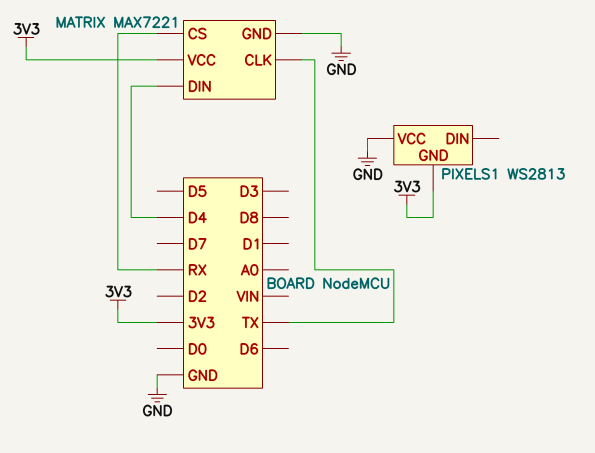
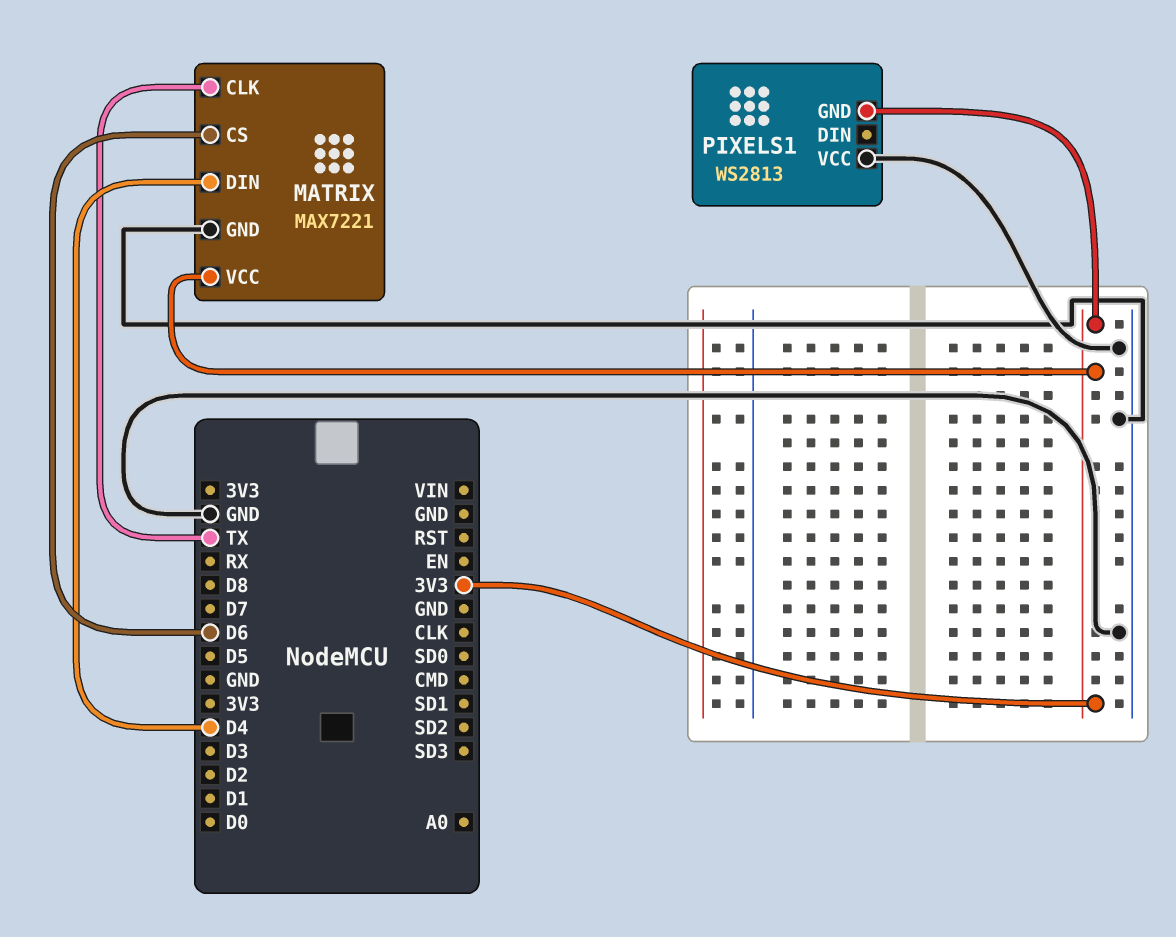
MATRIX pin CS: RX -> D6

